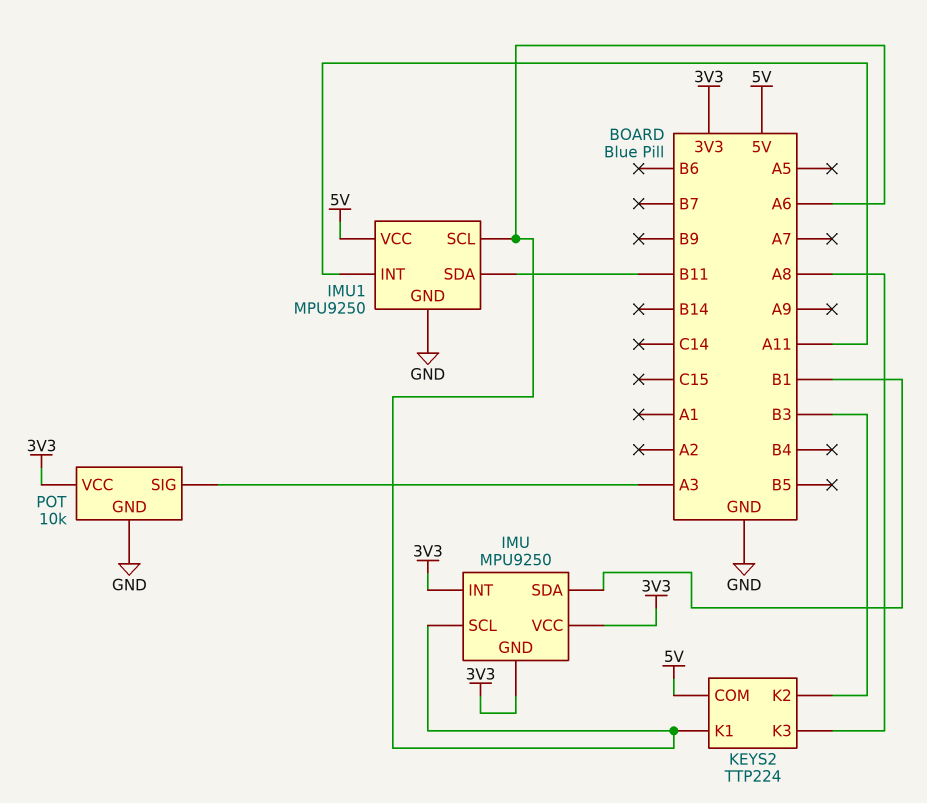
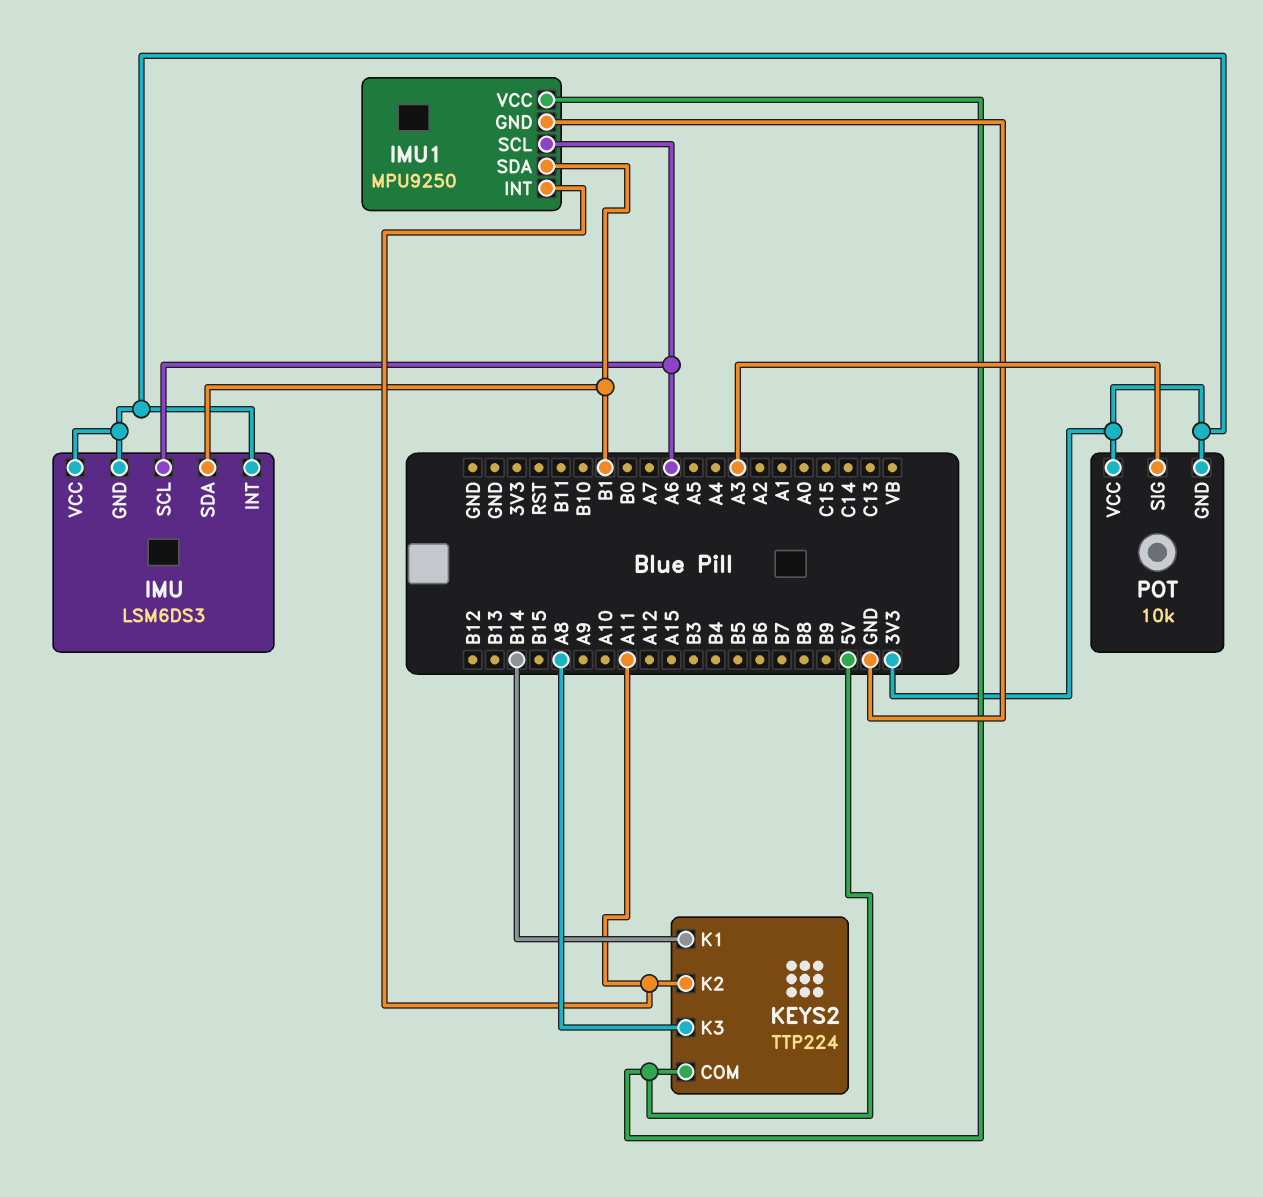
IMU: MPU9250 -> LSM6DS3
IMU1 pin SDA: B11 -> B1
KEYS2 pin K1: A6 -> B14
KEYS2 pin K2: B3 -> A11
POT pin GND: GND -> 3V3

